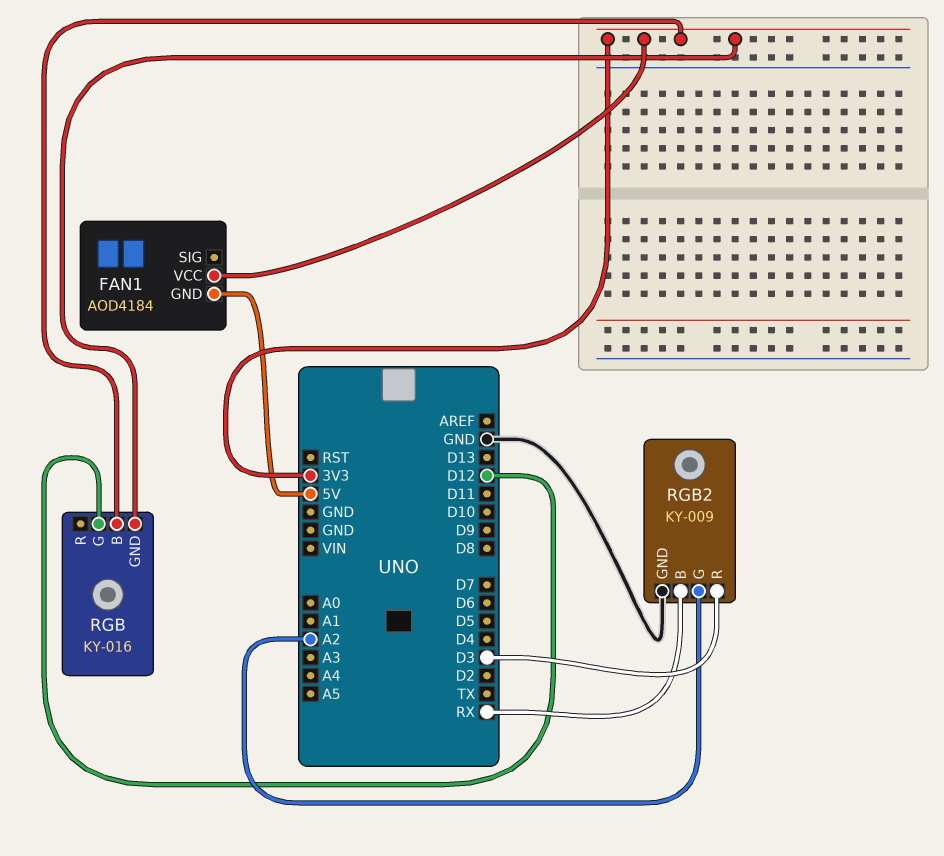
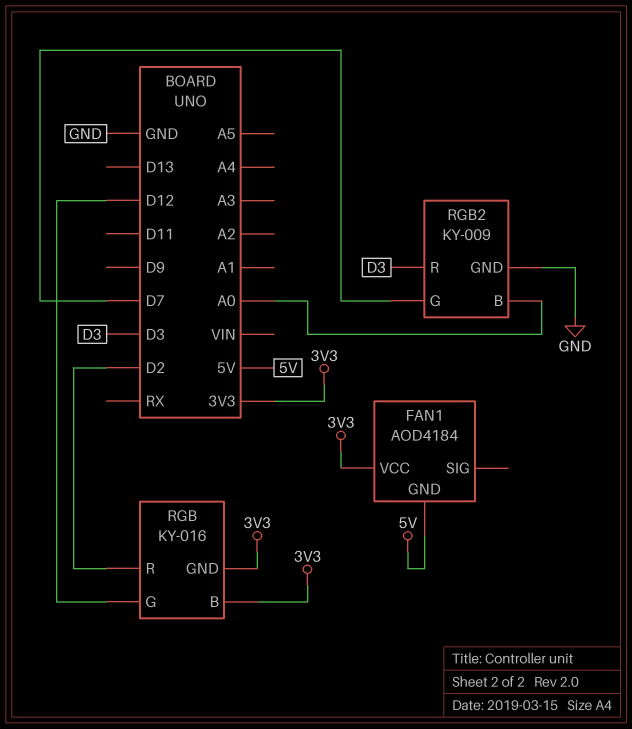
RGB pin R: none -> D2
RGB2 pin B: RX -> A0
RGB2 pin G: A2 -> D7

